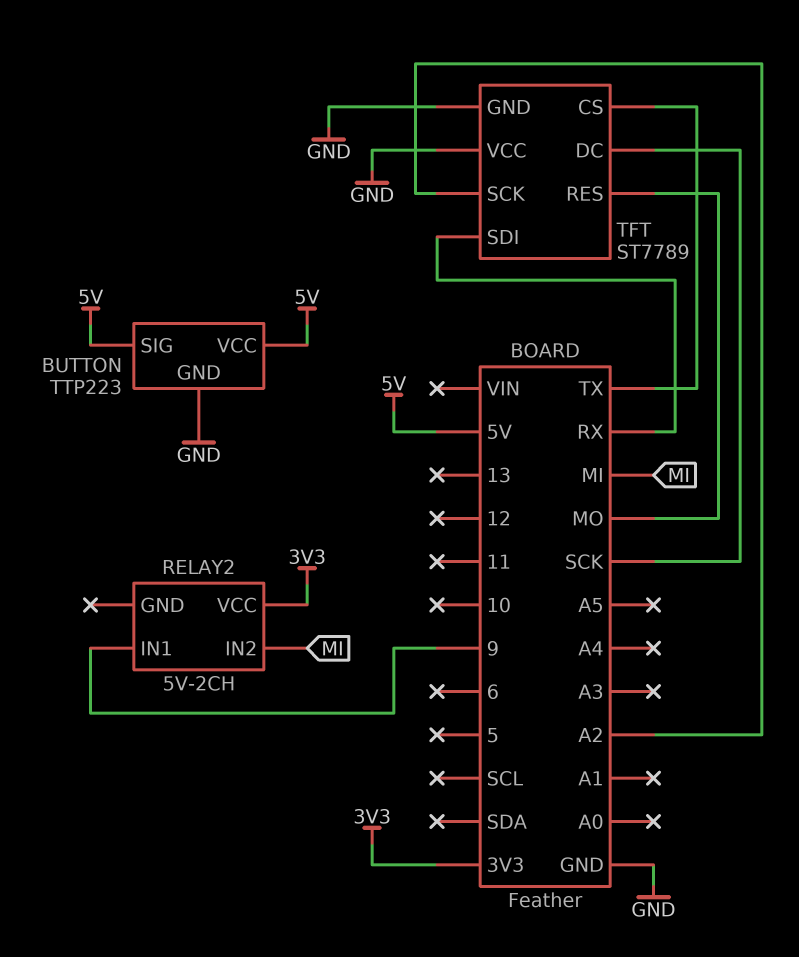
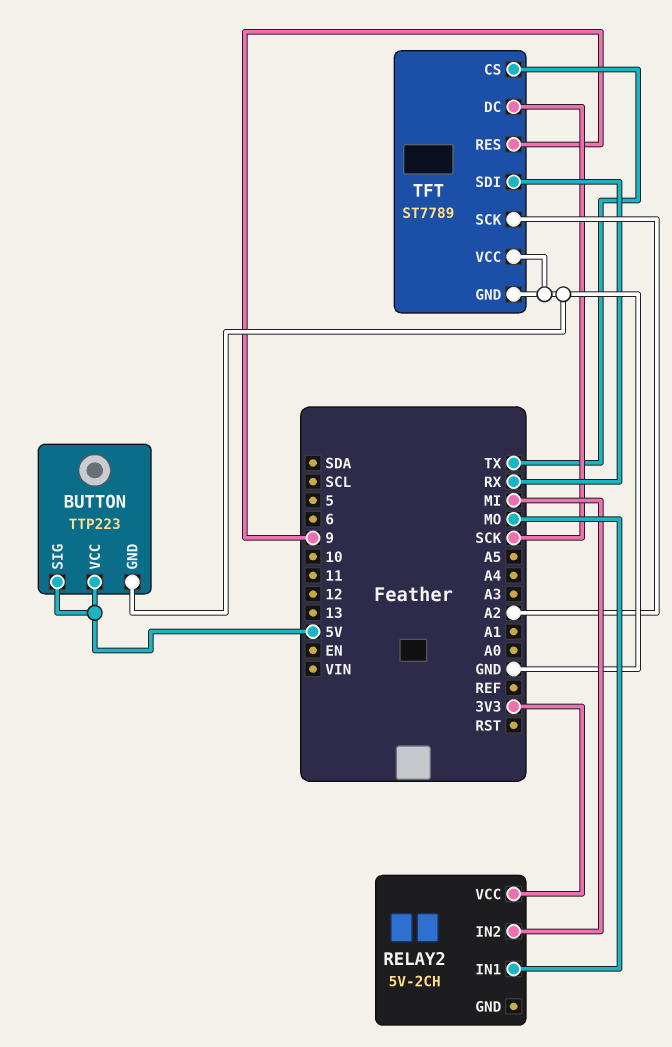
RELAY2 pin IN1: 9 -> MO
TFT pin RES: MO -> 9

